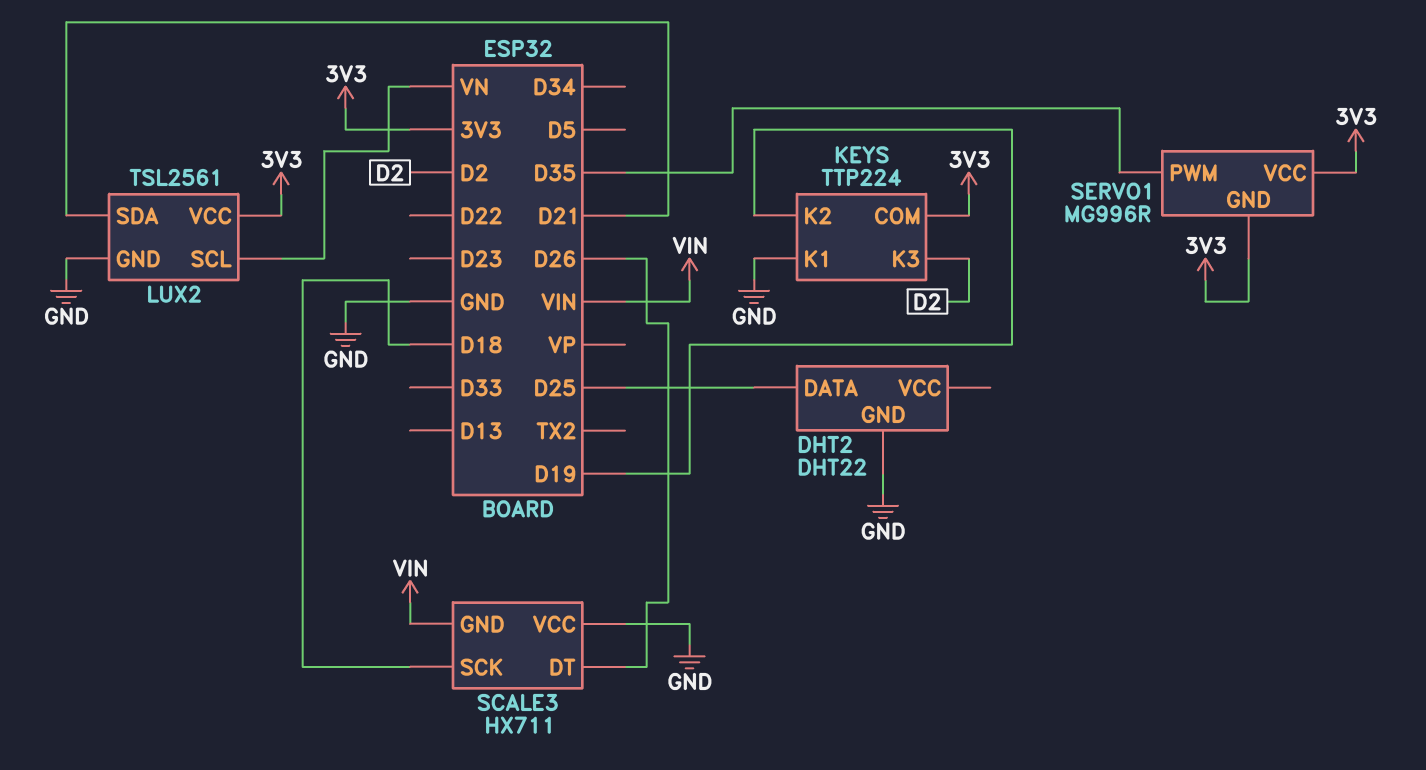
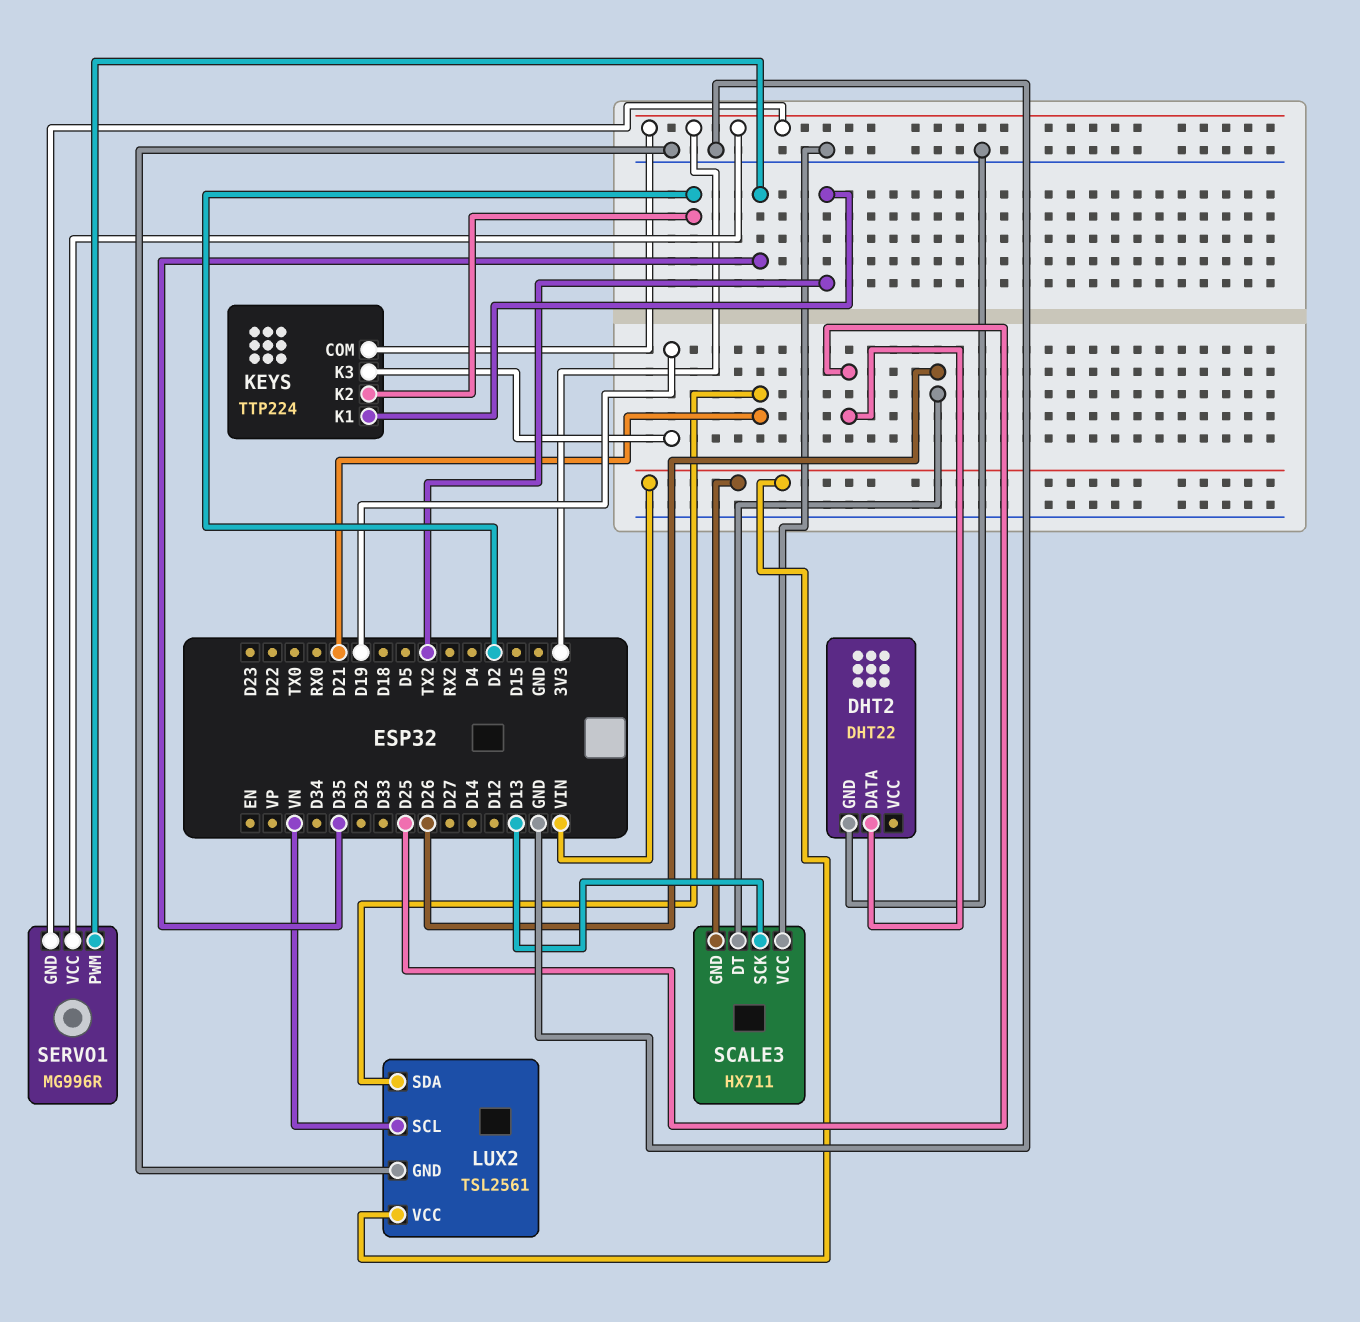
KEYS pin K1: GND -> TX2
KEYS pin K2: D19 -> D2
KEYS pin K3: D2 -> D19
LUX2 pin VCC: 3V3 -> VIN
SCALE3 pin SCK: D18 -> D13

